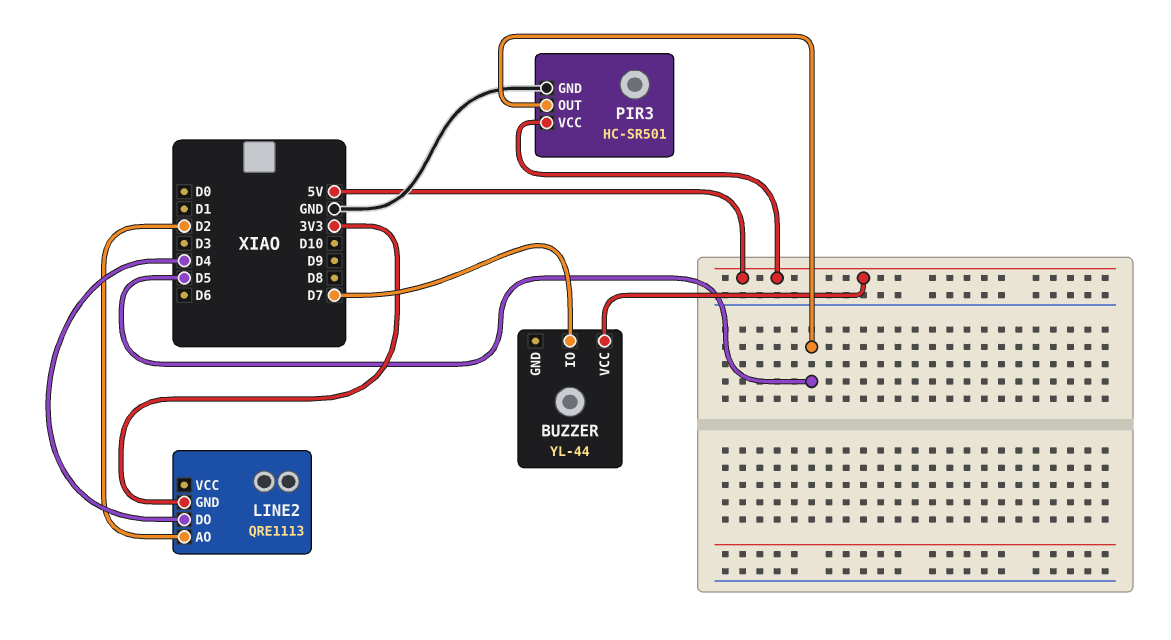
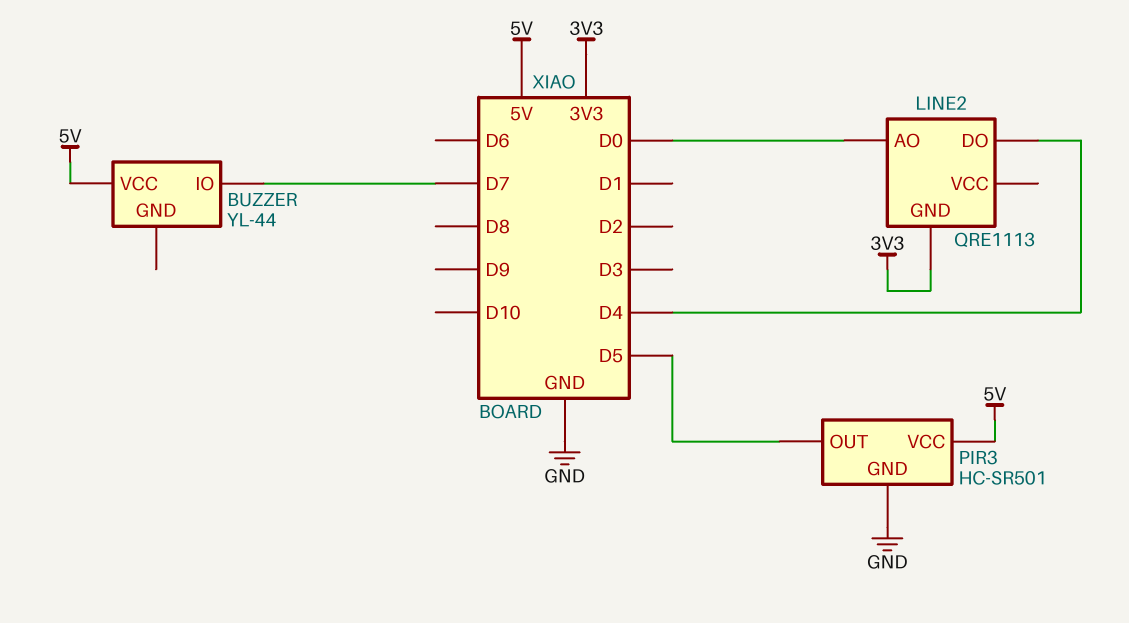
LINE2 pin AO: D2 -> D0

